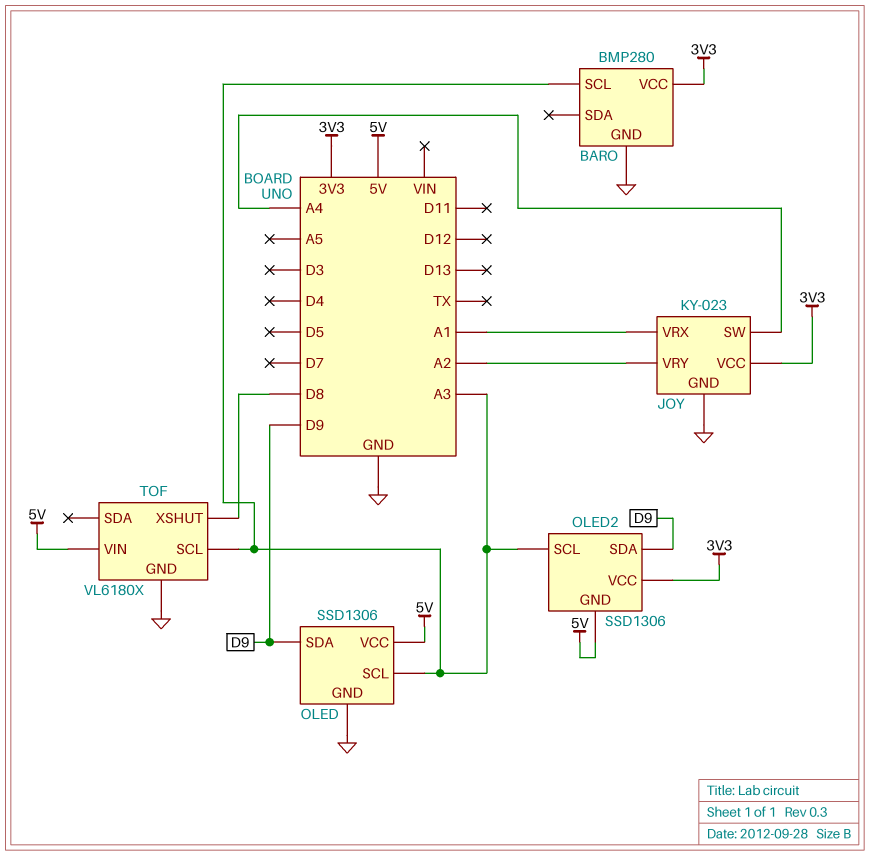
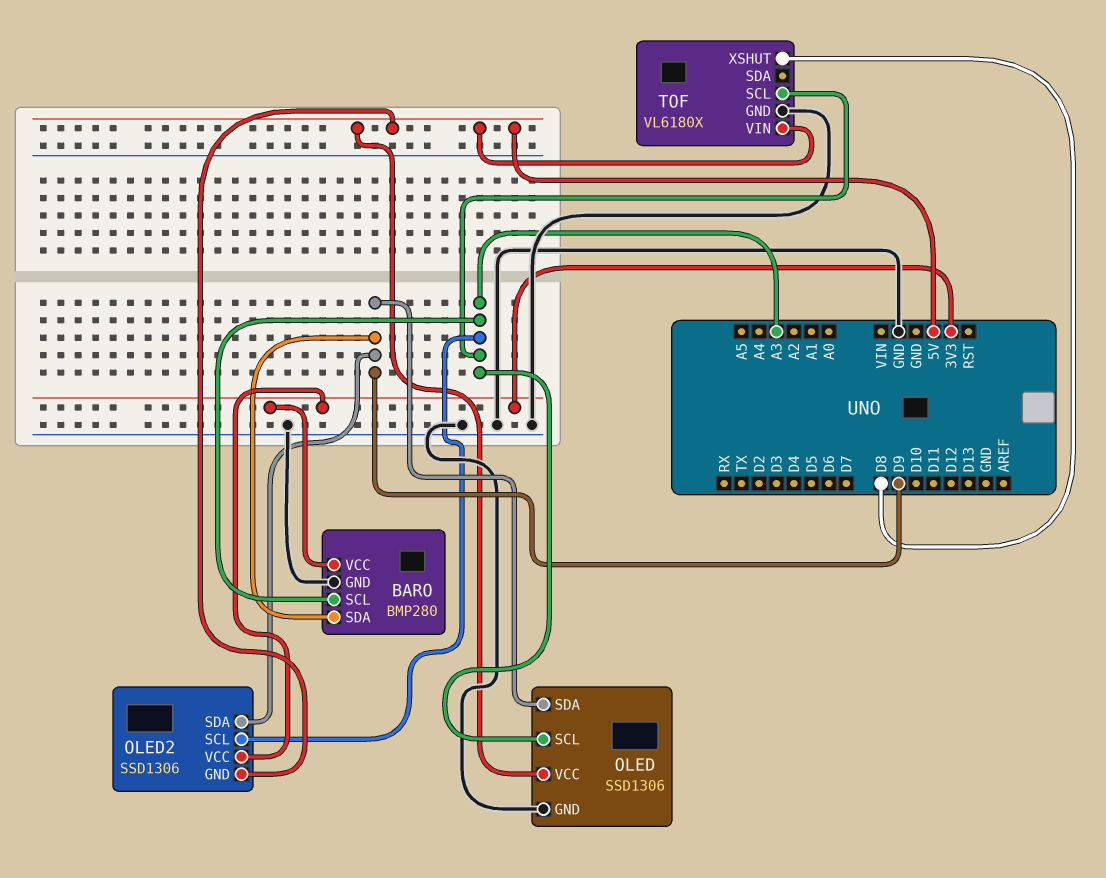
BARO pin SDA: none -> D9
JOY: KY-023 -> none
JOY pin GND: GND -> none
JOY pin SW: A4 -> none
JOY pin VCC: 3V3 -> none
JOY pin VRX: A1 -> none
JOY pin VRY: A2 -> none

